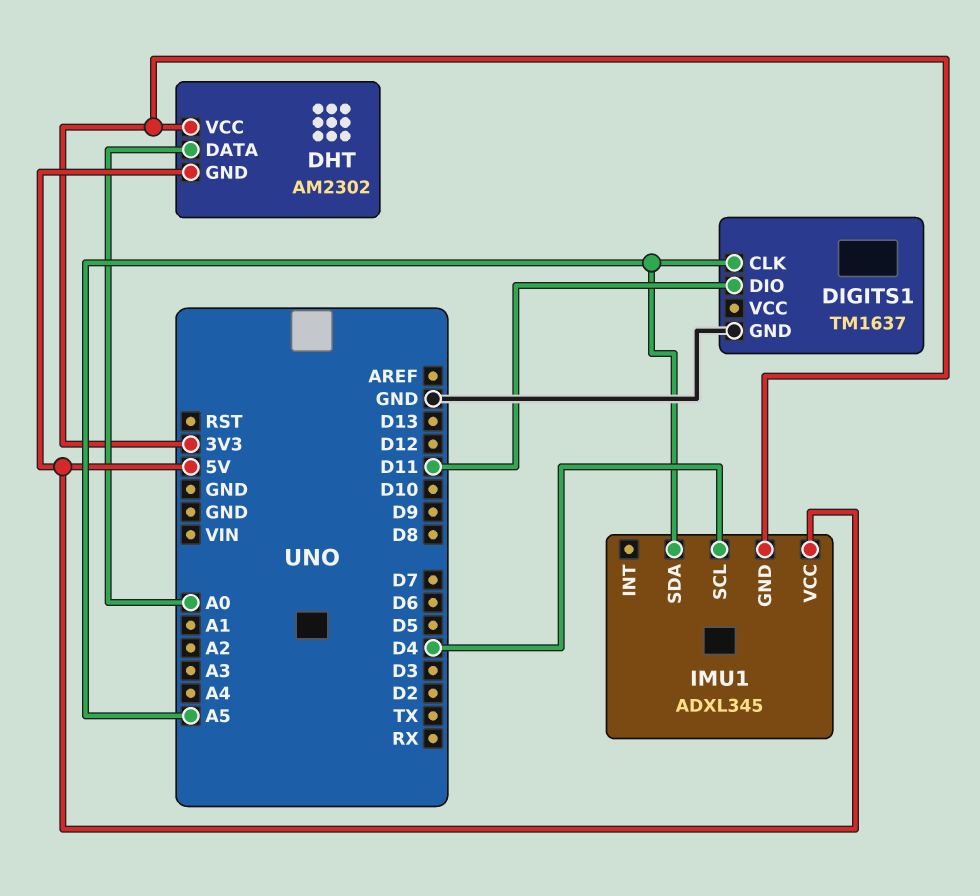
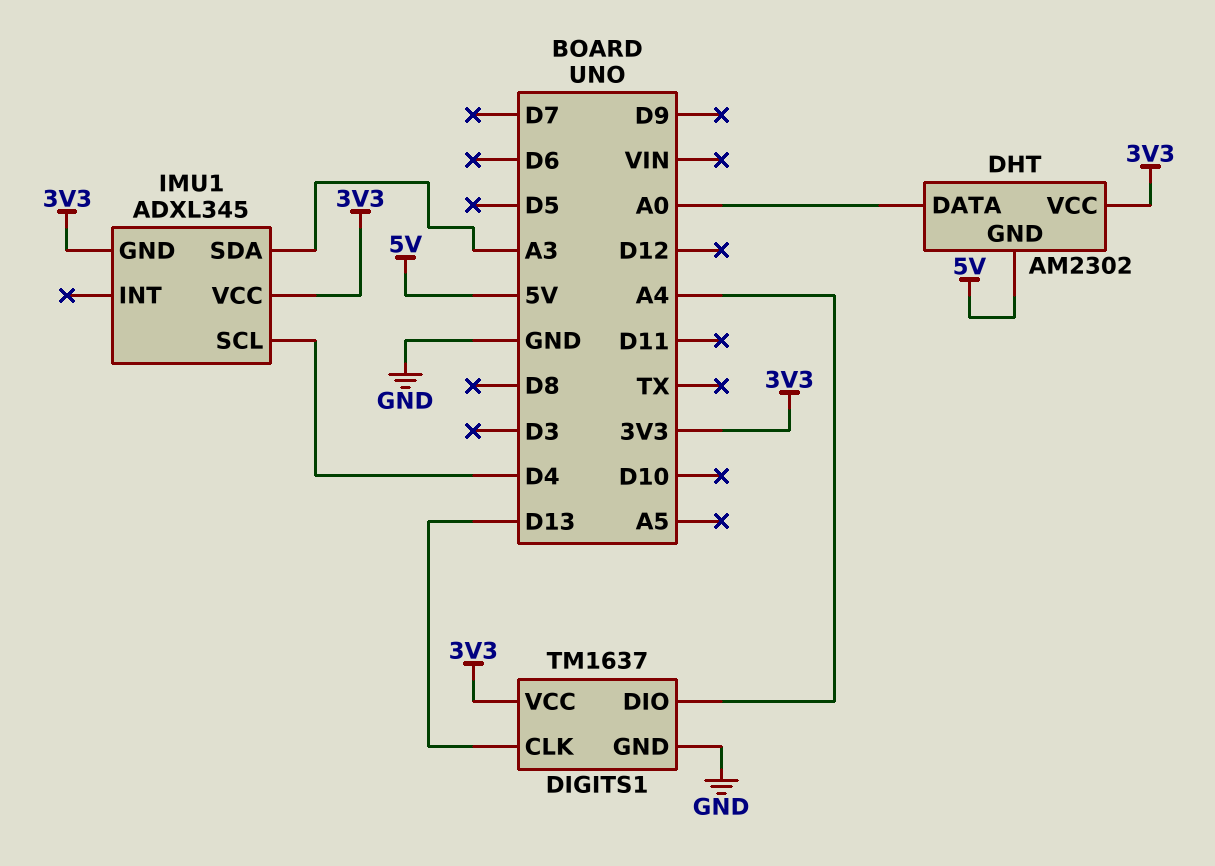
DIGITS1 pin CLK: A5 -> D13
DIGITS1 pin DIO: D11 -> A4
DIGITS1 pin VCC: none -> 3V3
IMU1 pin SDA: A5 -> A3
IMU1 pin VCC: 5V -> 3V3

